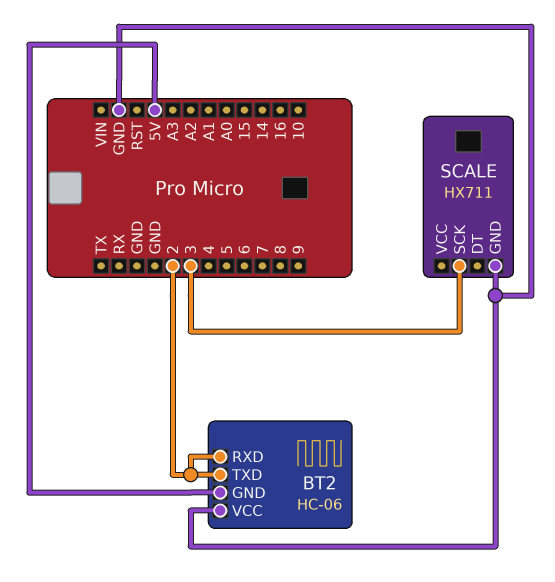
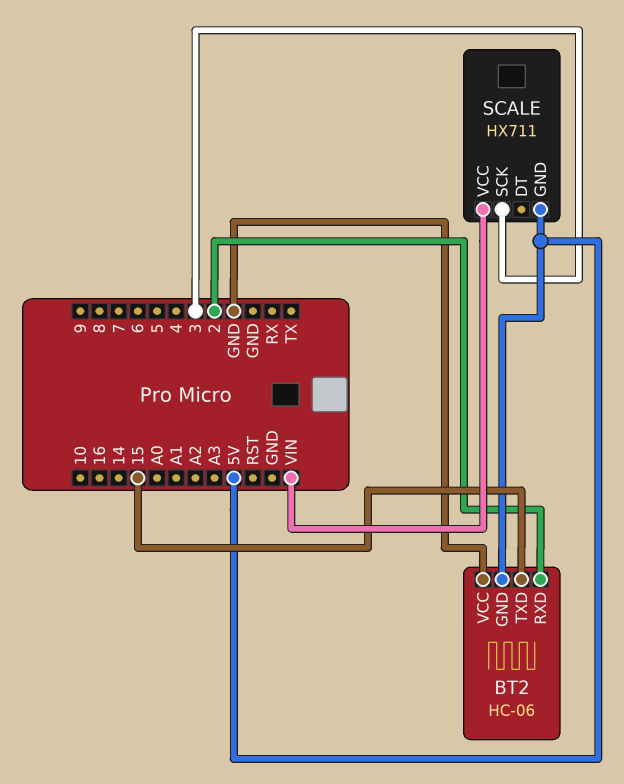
BT2 pin TXD: 2 -> 15
SCALE pin GND: GND -> 5V
SCALE pin VCC: none -> VIN

